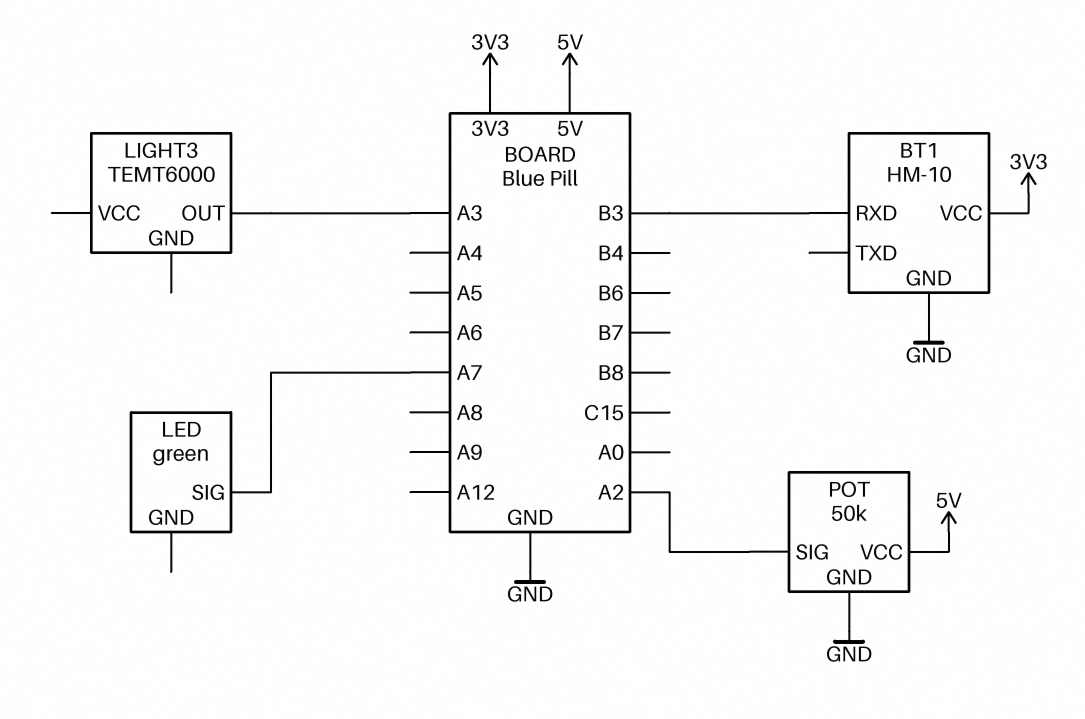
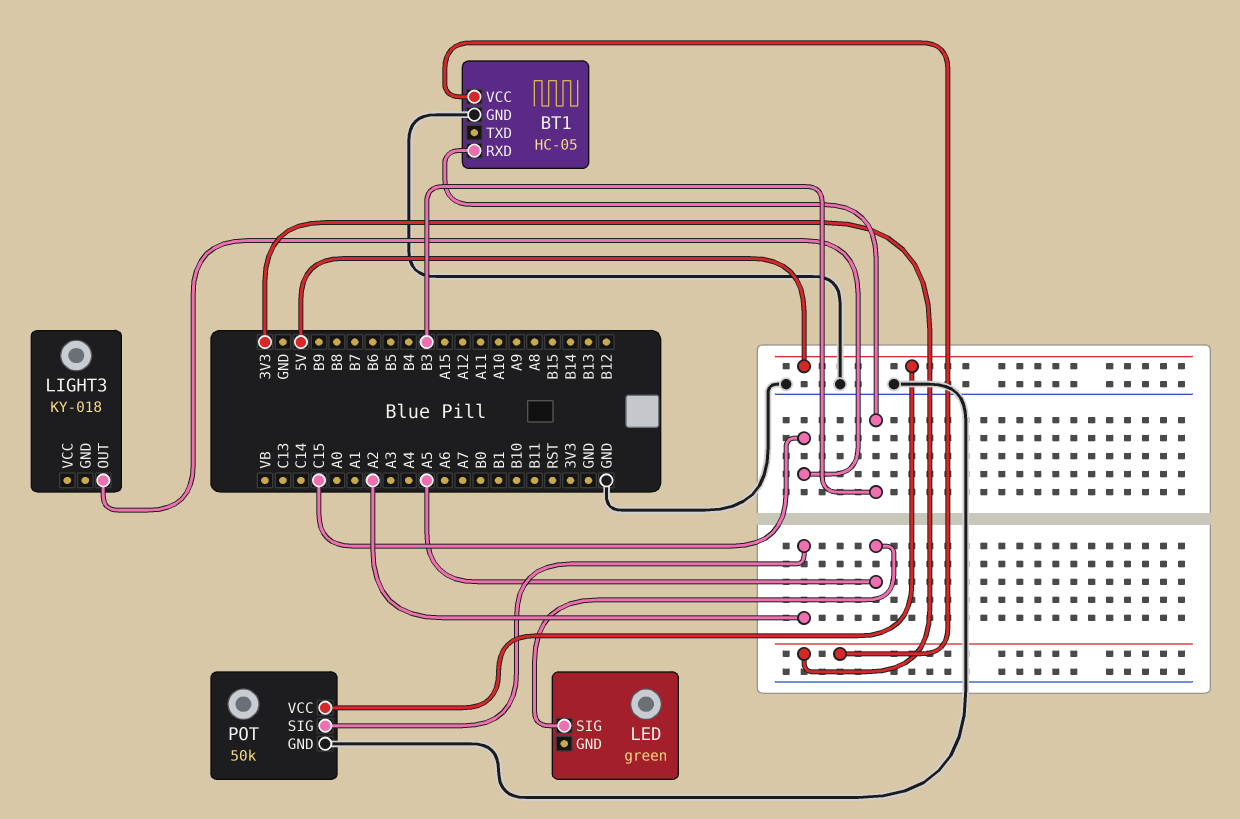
BT1: HM-10 -> HC-05
LED pin SIG: A7 -> A5
LIGHT3: TEMT6000 -> KY-018
LIGHT3 pin OUT: A3 -> C15

